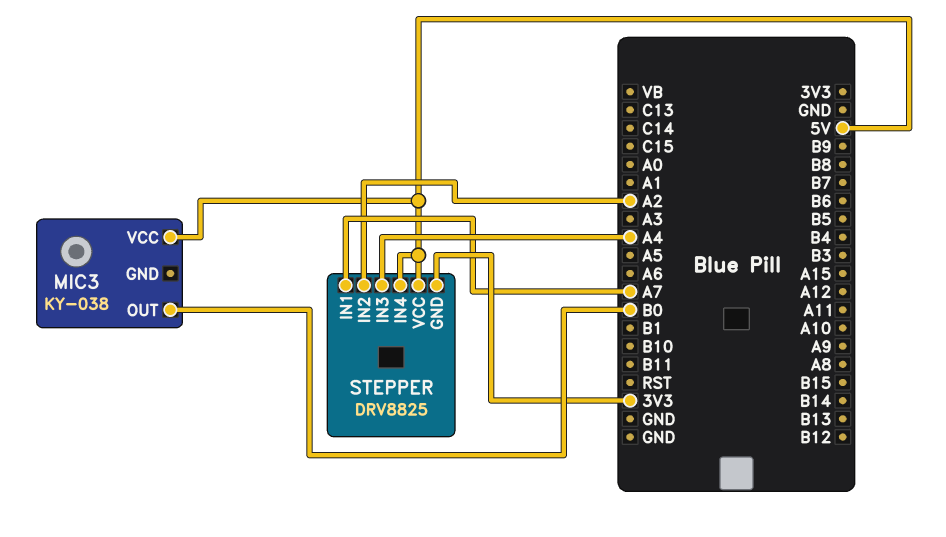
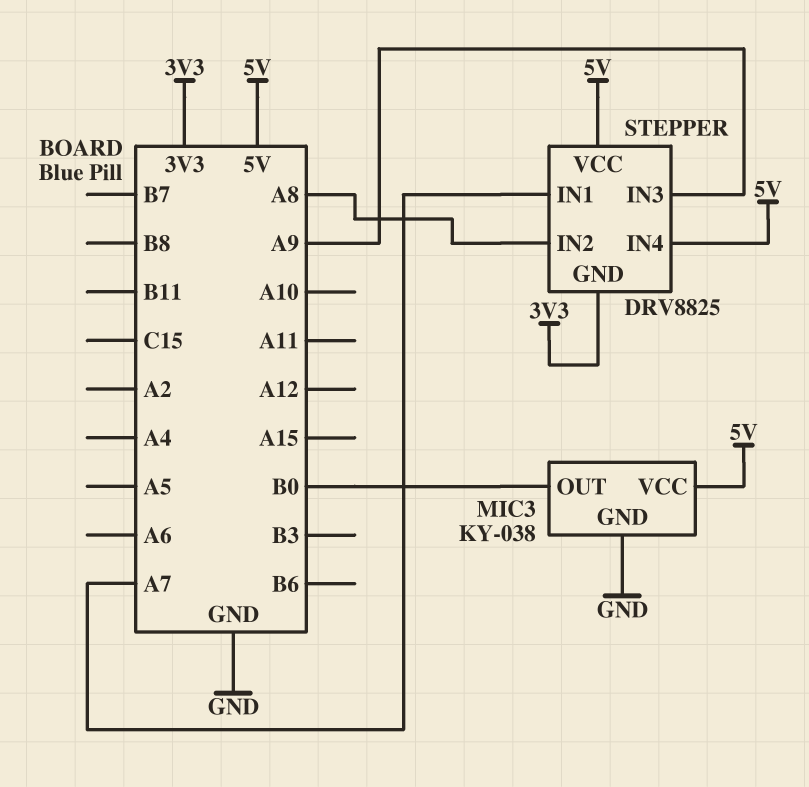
MIC3 pin GND: none -> GND
STEPPER pin IN2: A2 -> A8
STEPPER pin IN3: A4 -> A9

